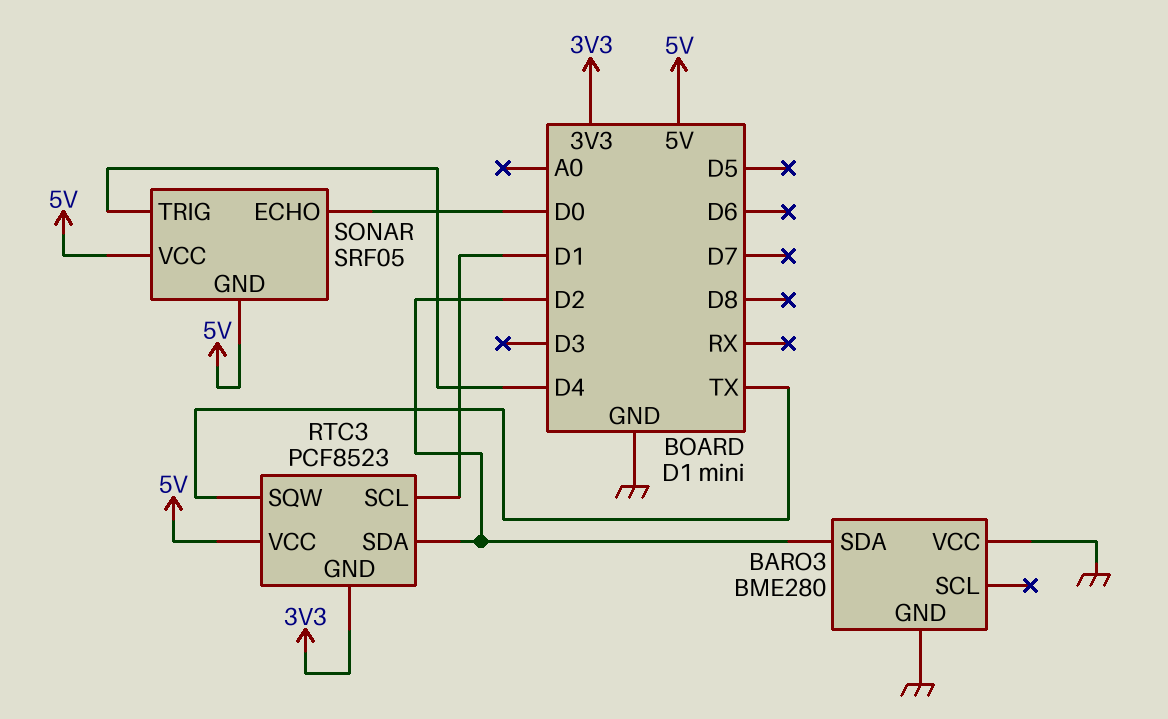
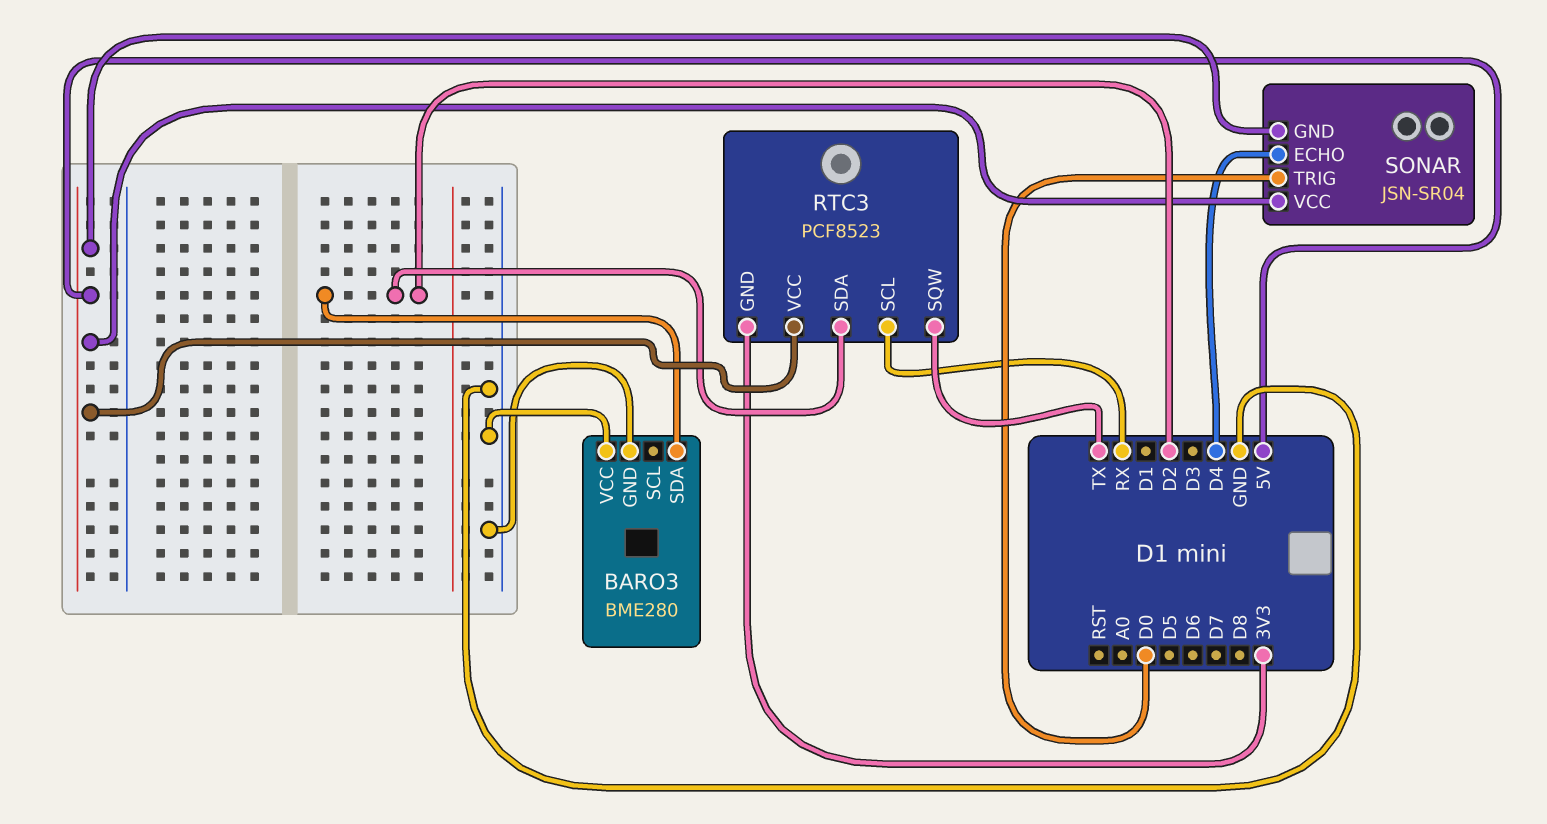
RTC3 pin SCL: D1 -> RX
SONAR: SRF05 -> JSN-SR04
SONAR pin ECHO: D0 -> D4
SONAR pin TRIG: D4 -> D0

